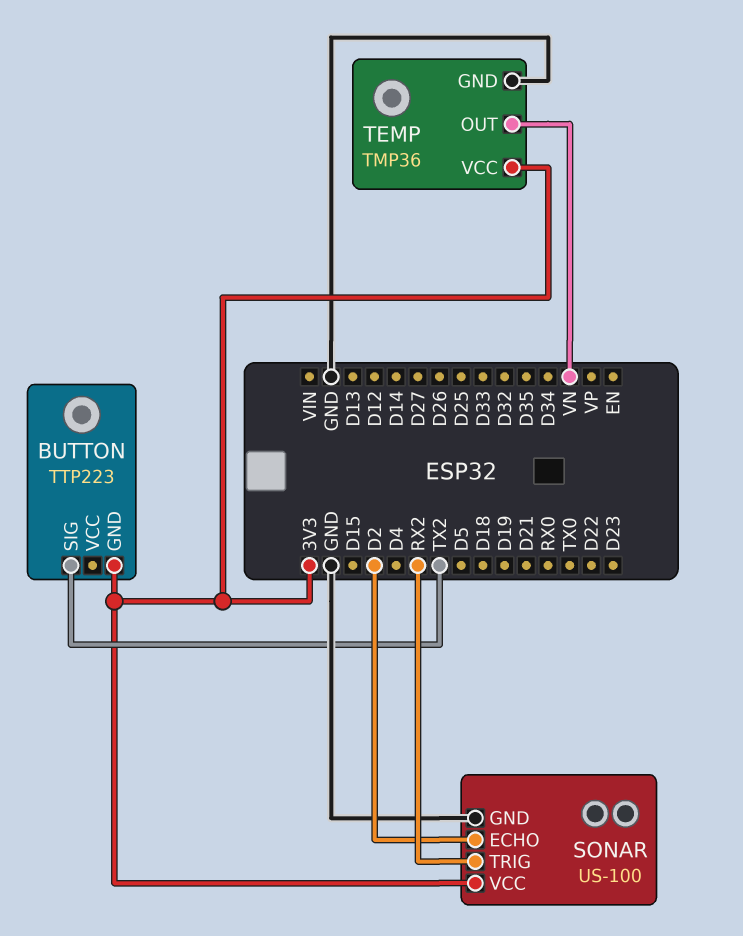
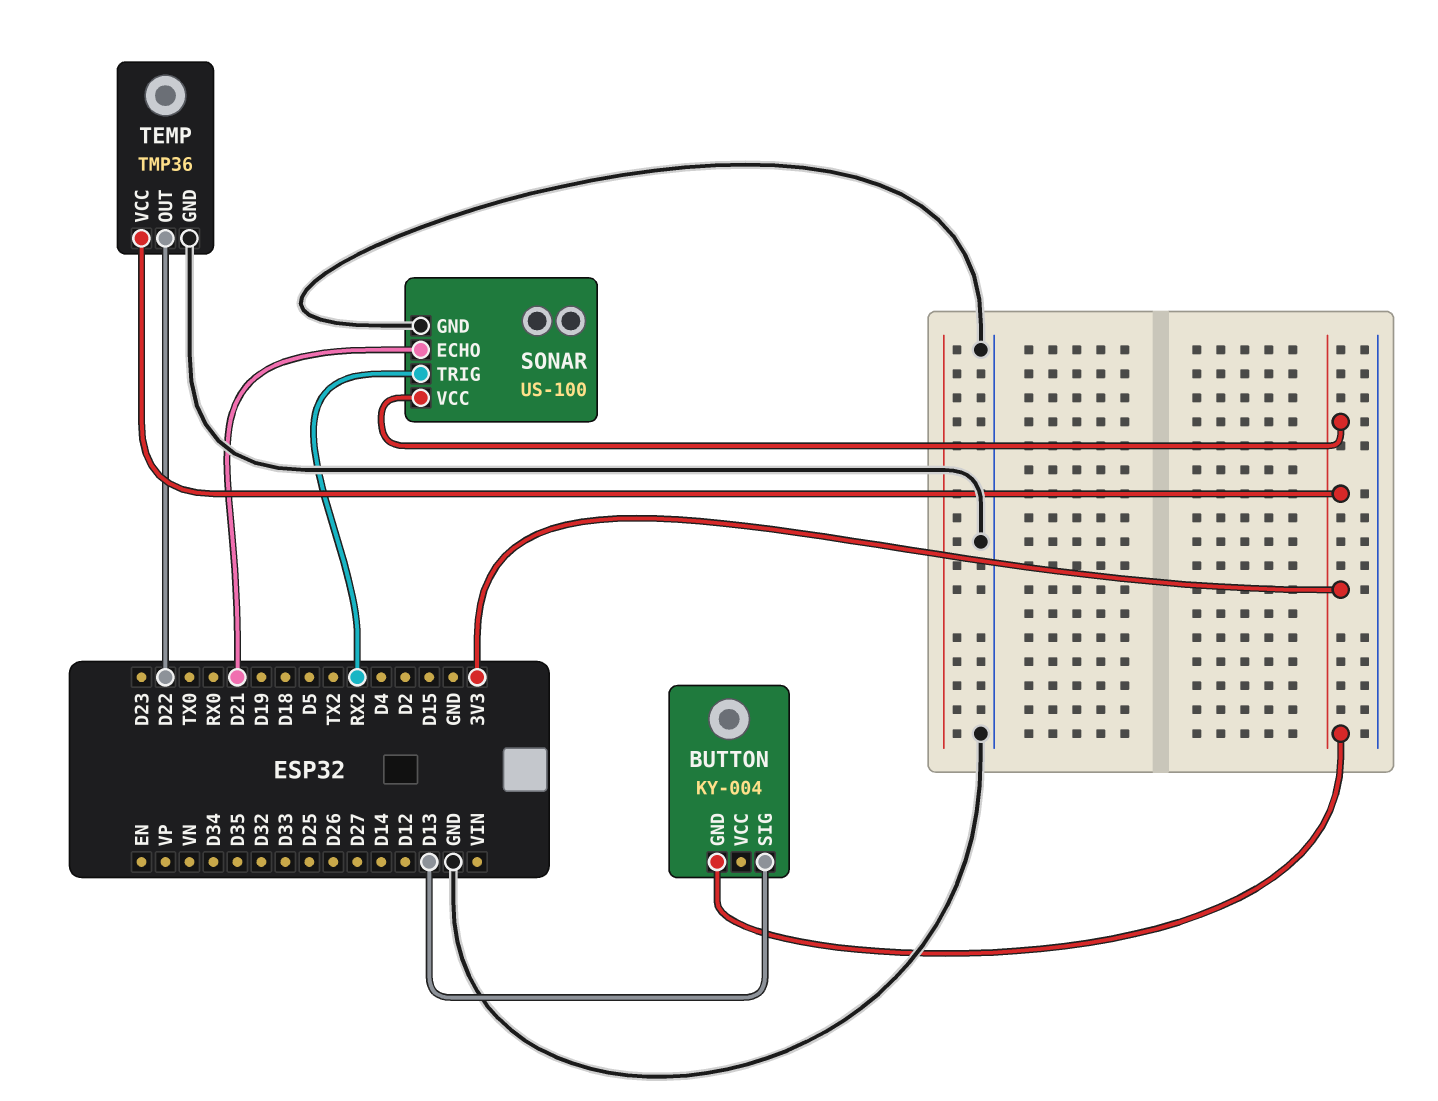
BUTTON: TTP223 -> KY-004
BUTTON pin SIG: TX2 -> D13
SONAR pin ECHO: D2 -> D21
TEMP pin OUT: VN -> D22

